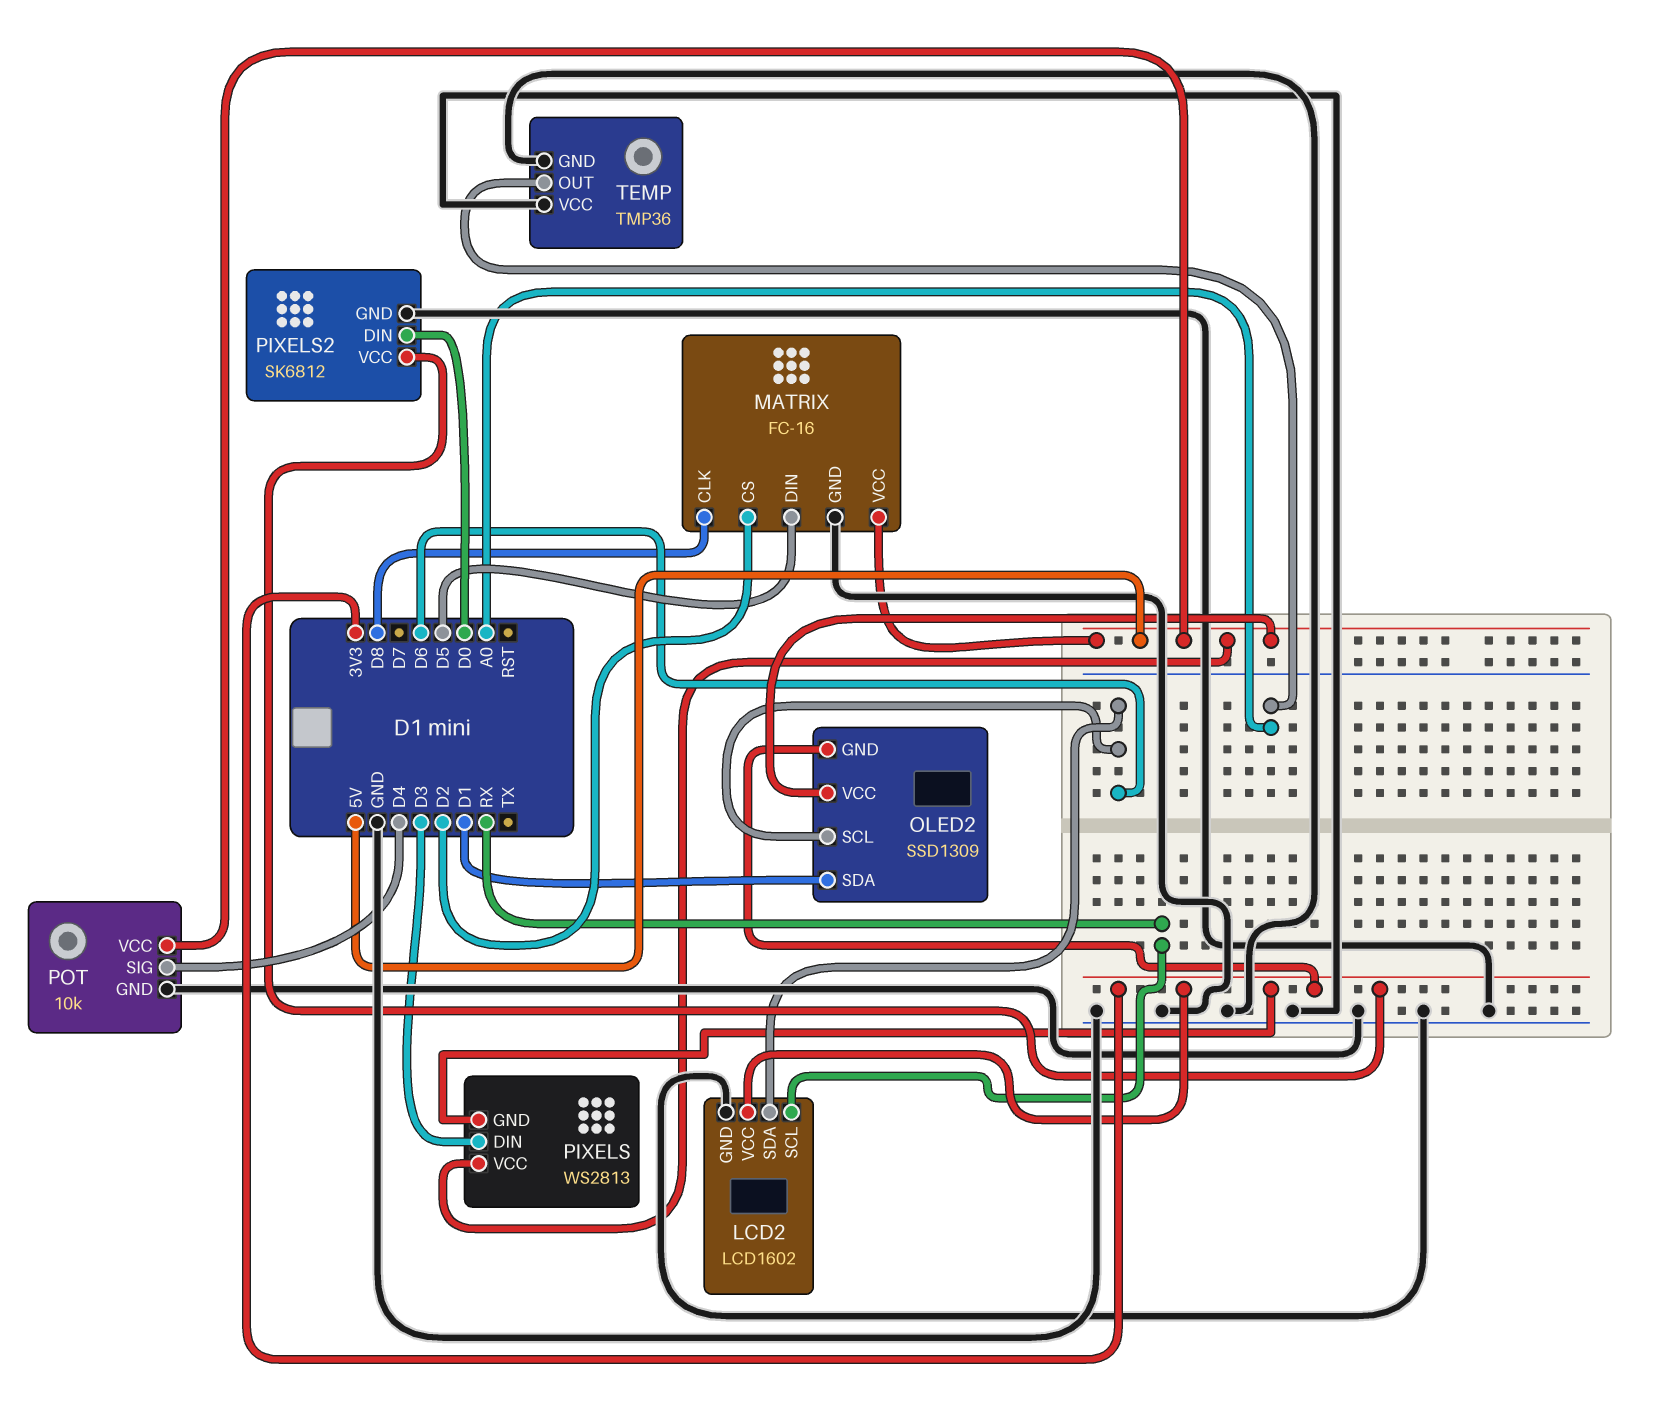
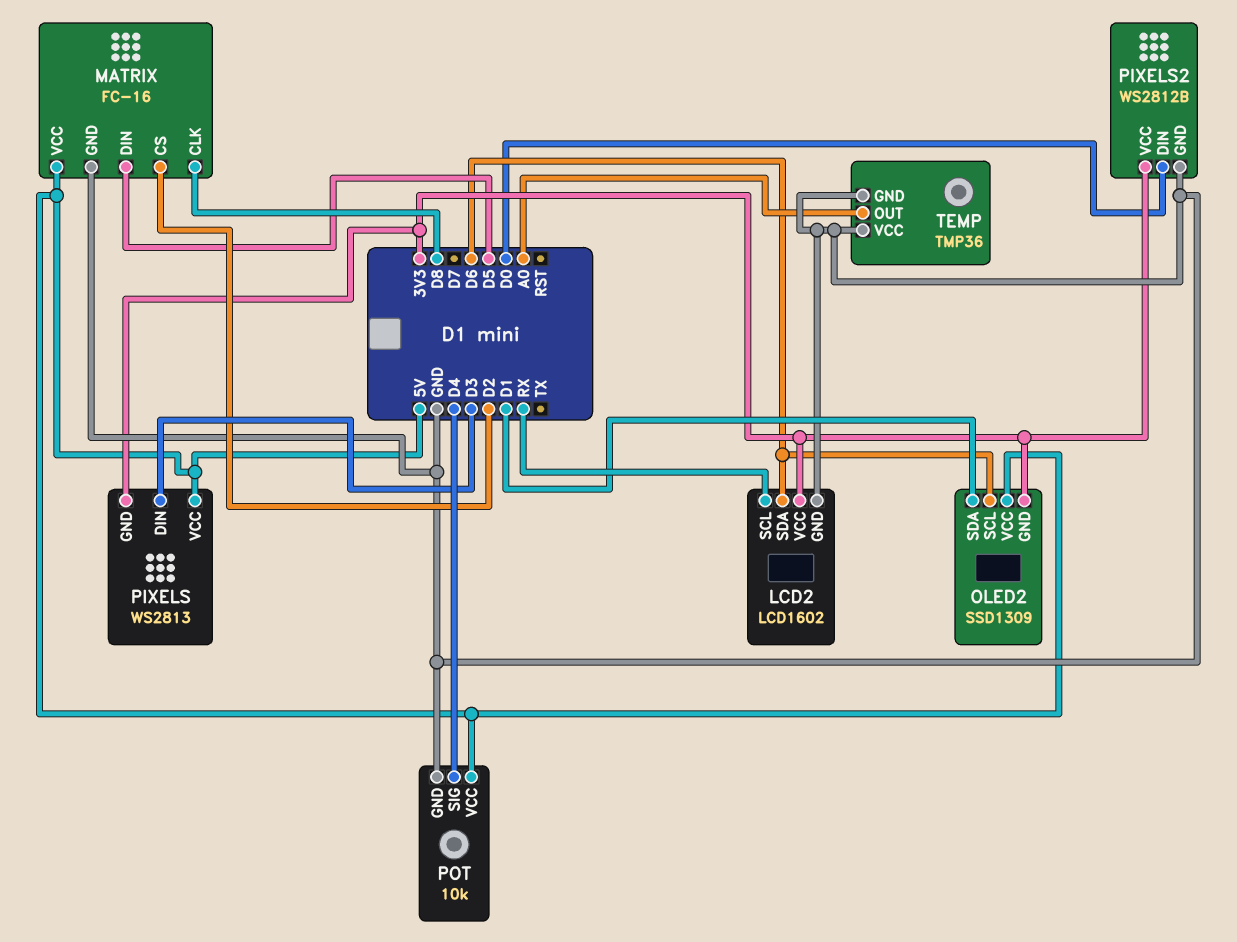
PIXELS2: SK6812 -> WS2812B

